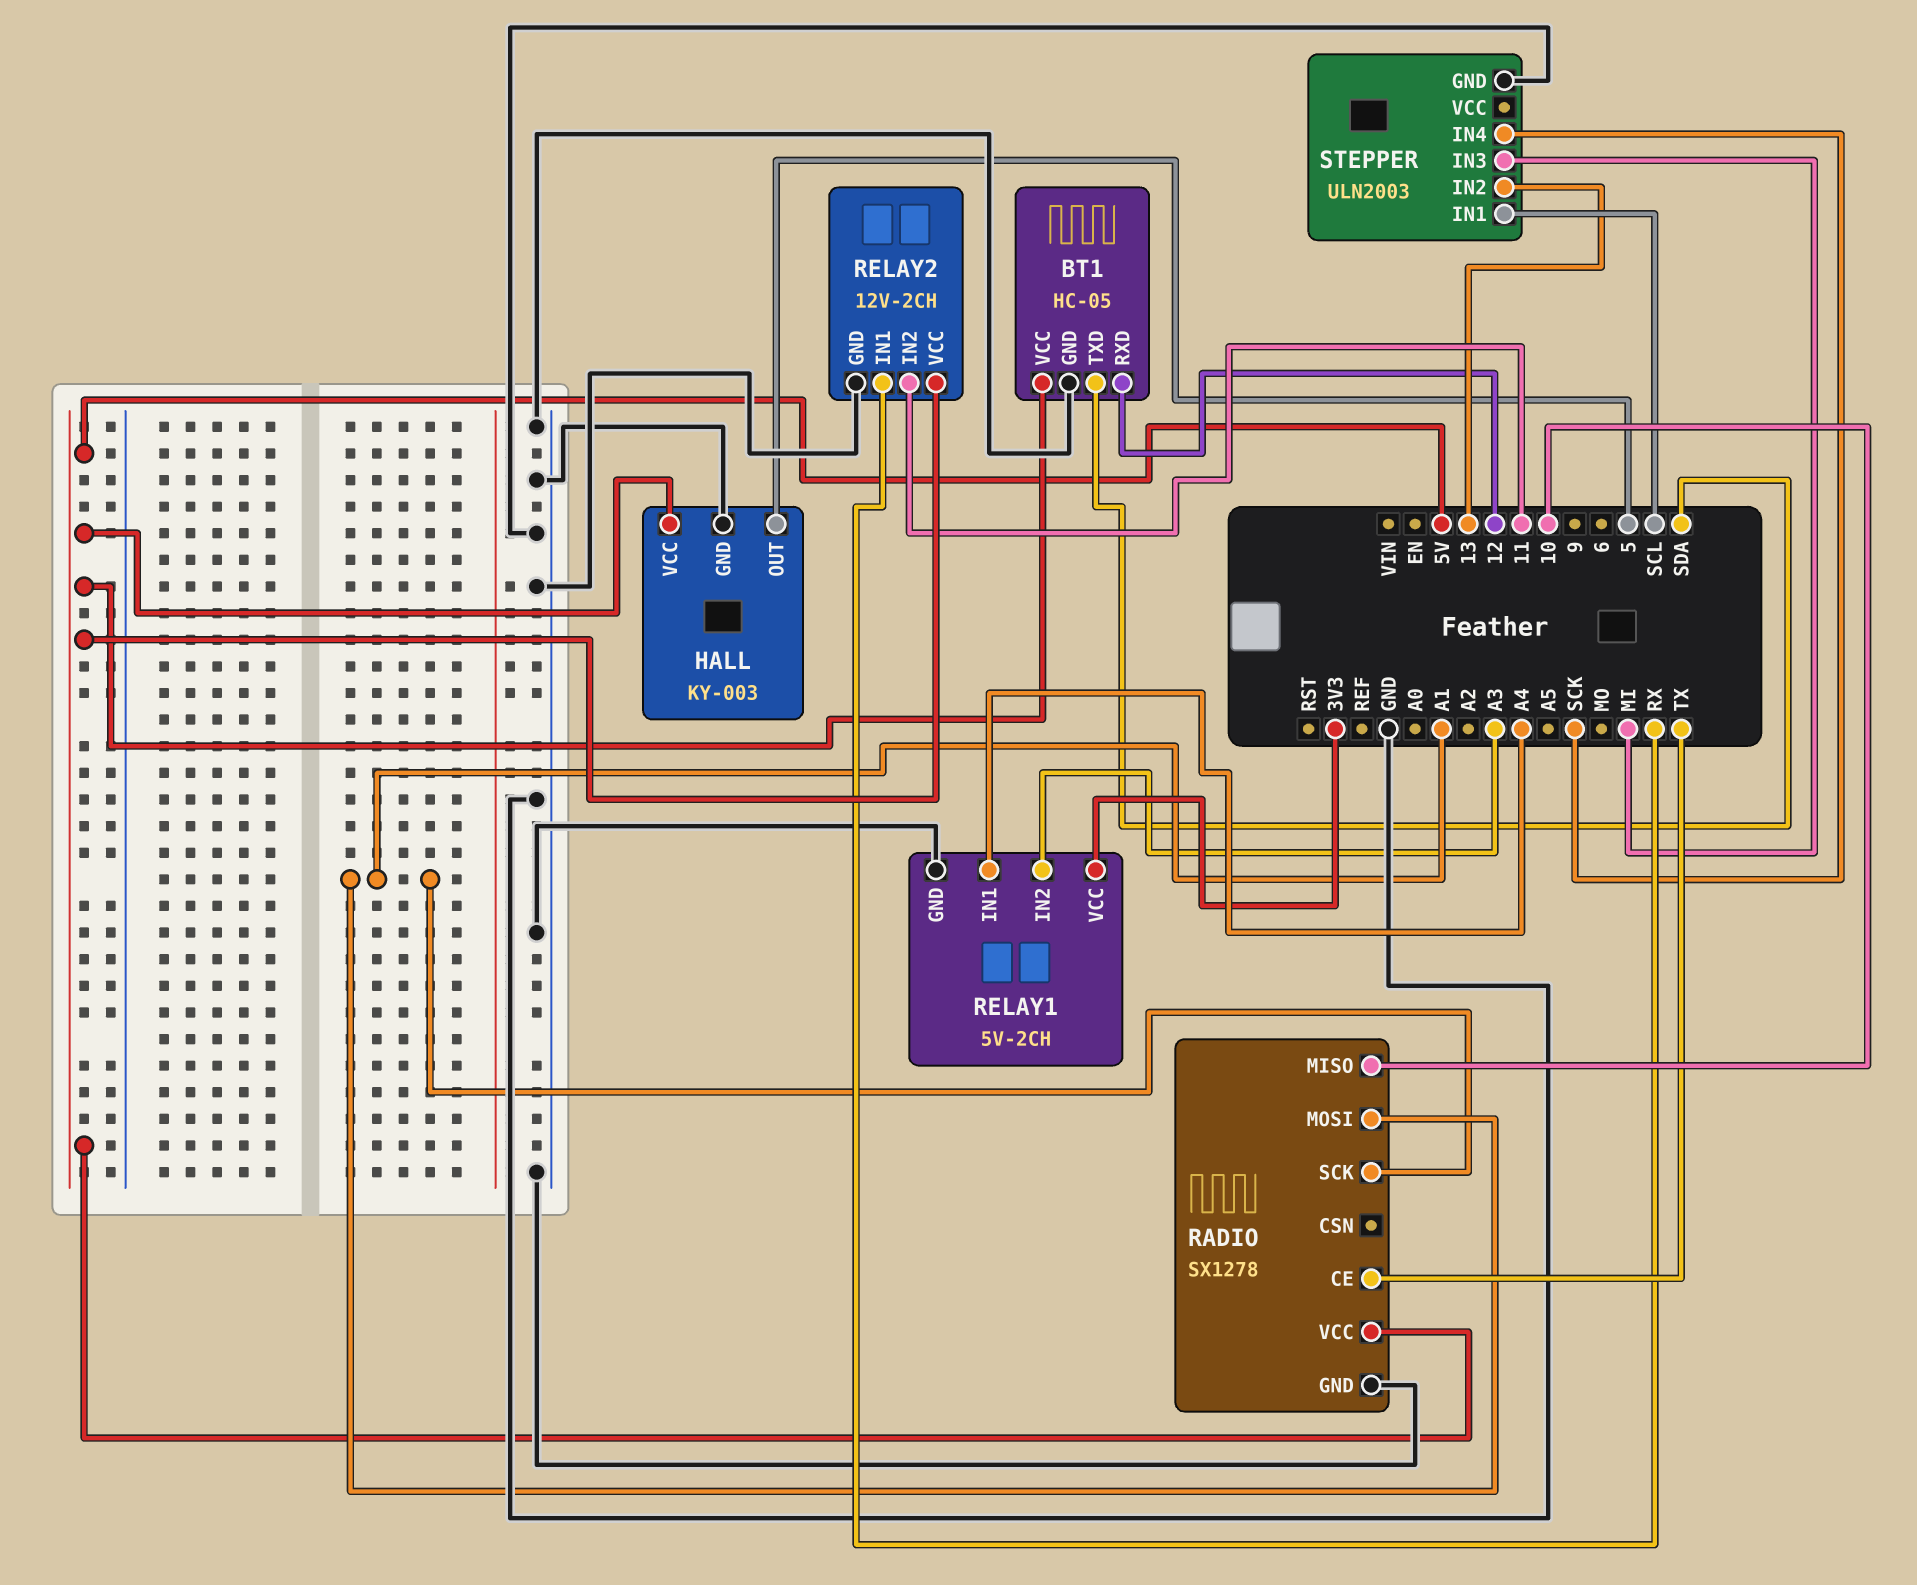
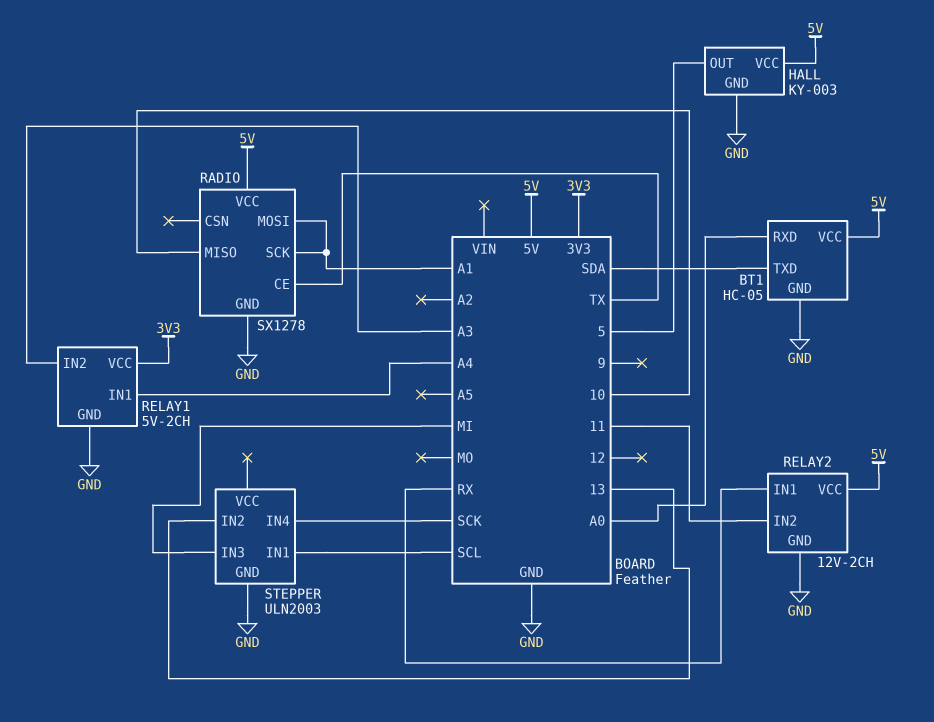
BT1 pin RXD: 12 -> A0

